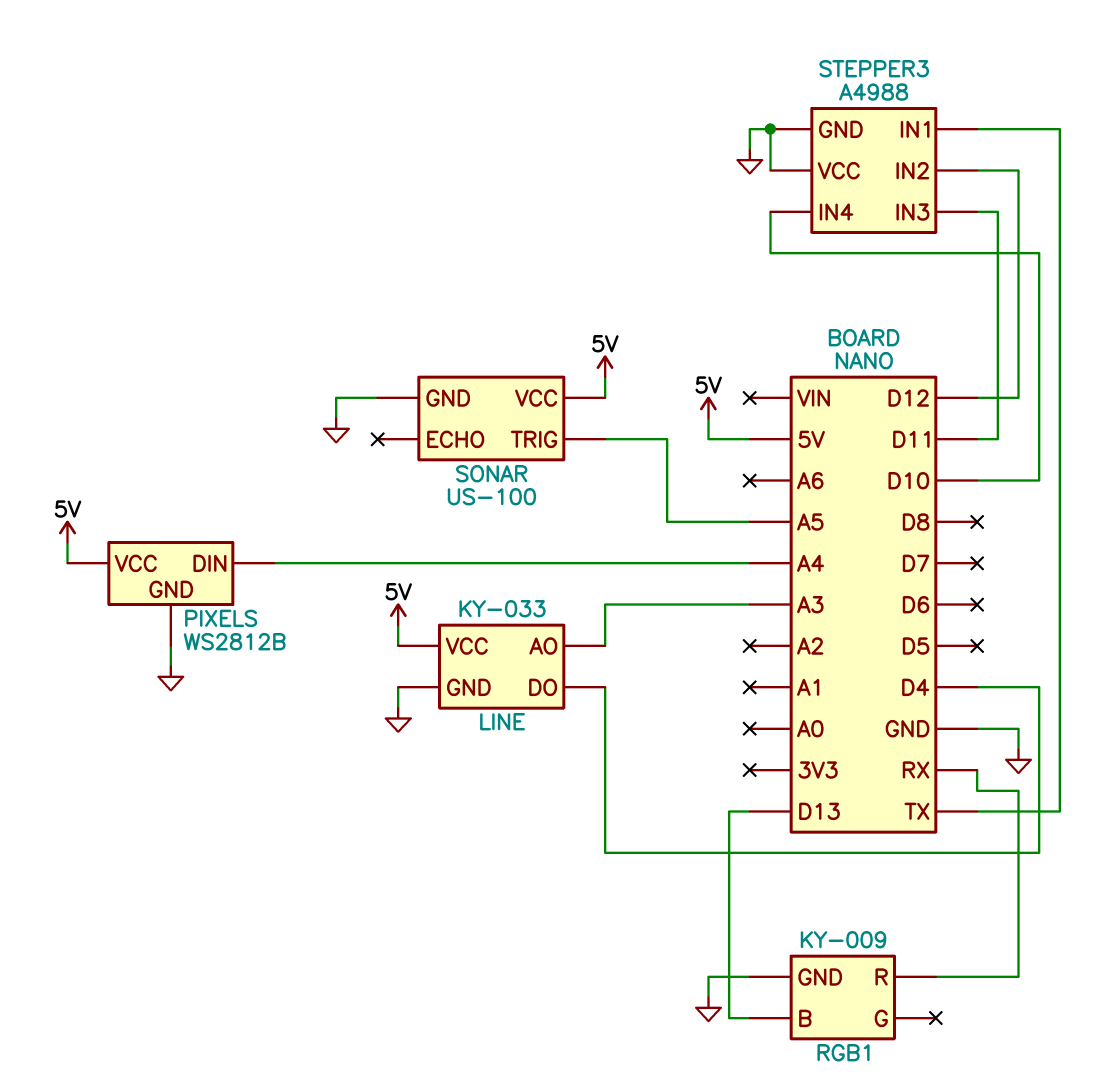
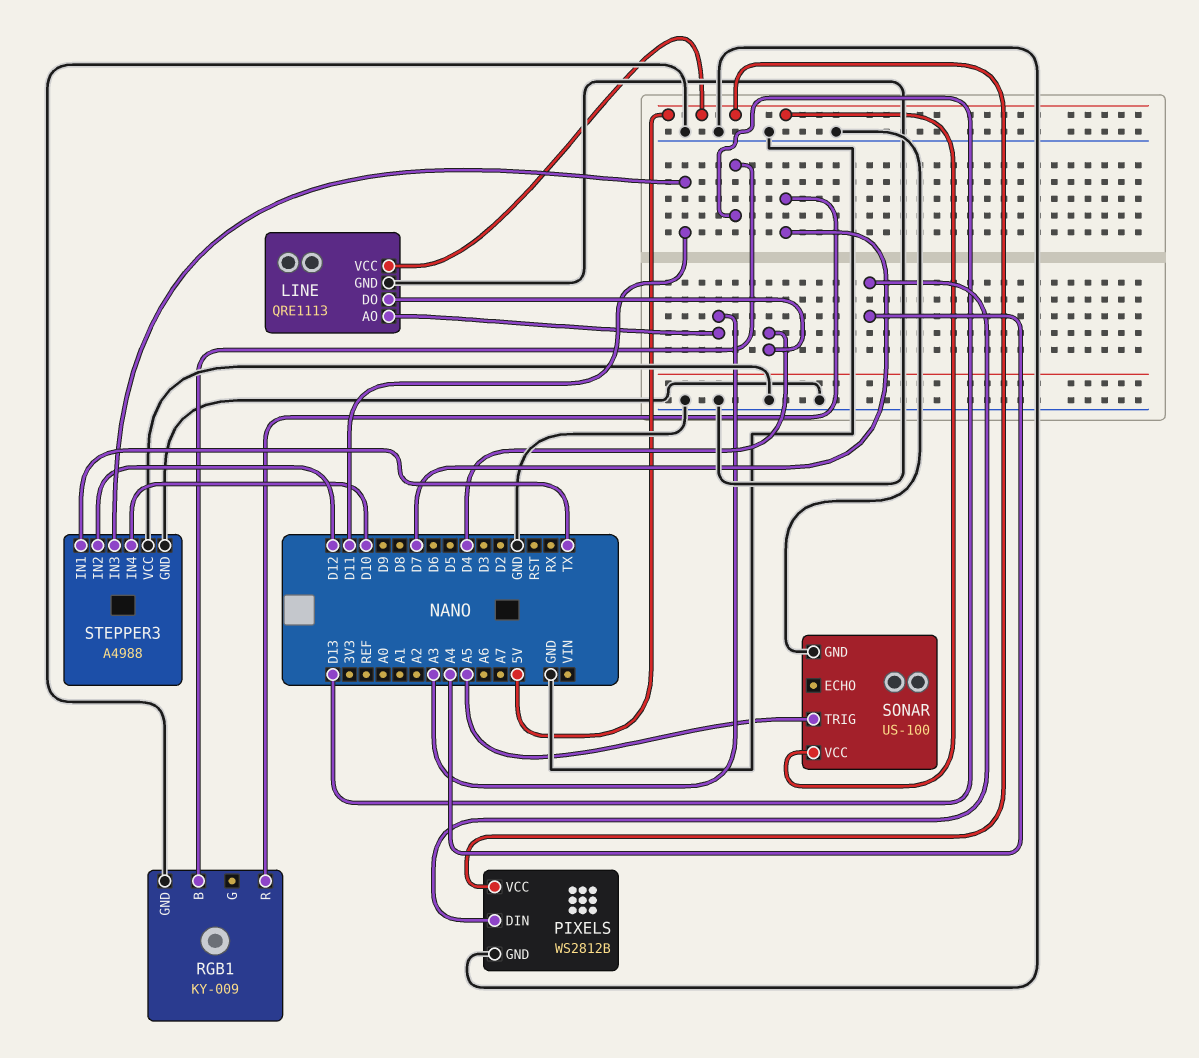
LINE: KY-033 -> QRE1113
RGB1 pin R: RX -> D7

